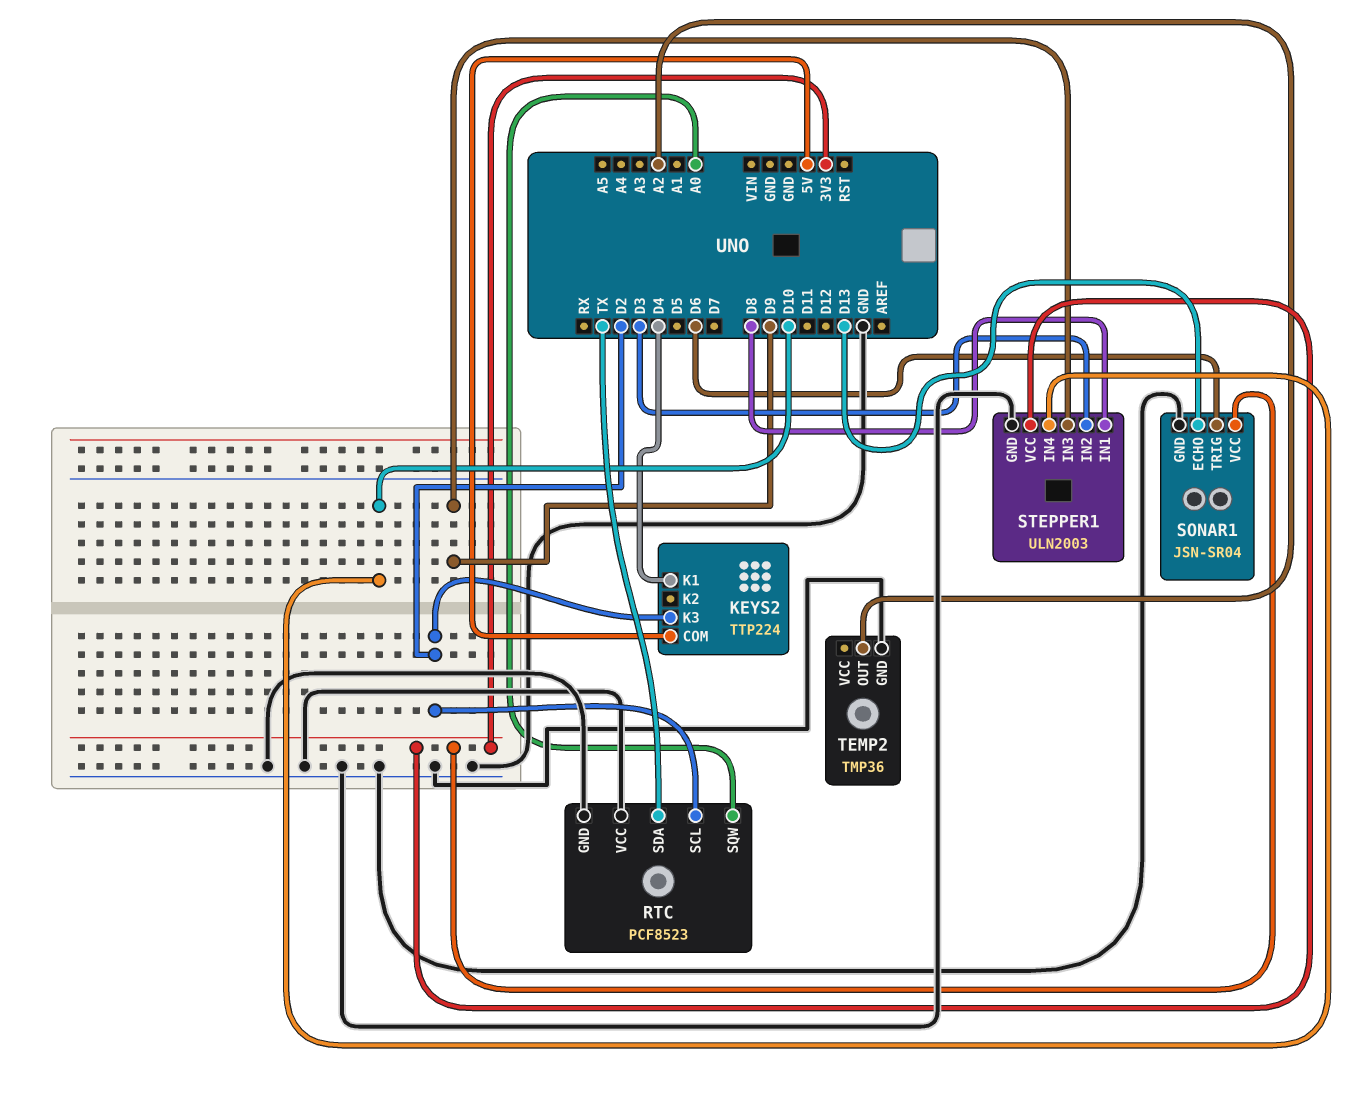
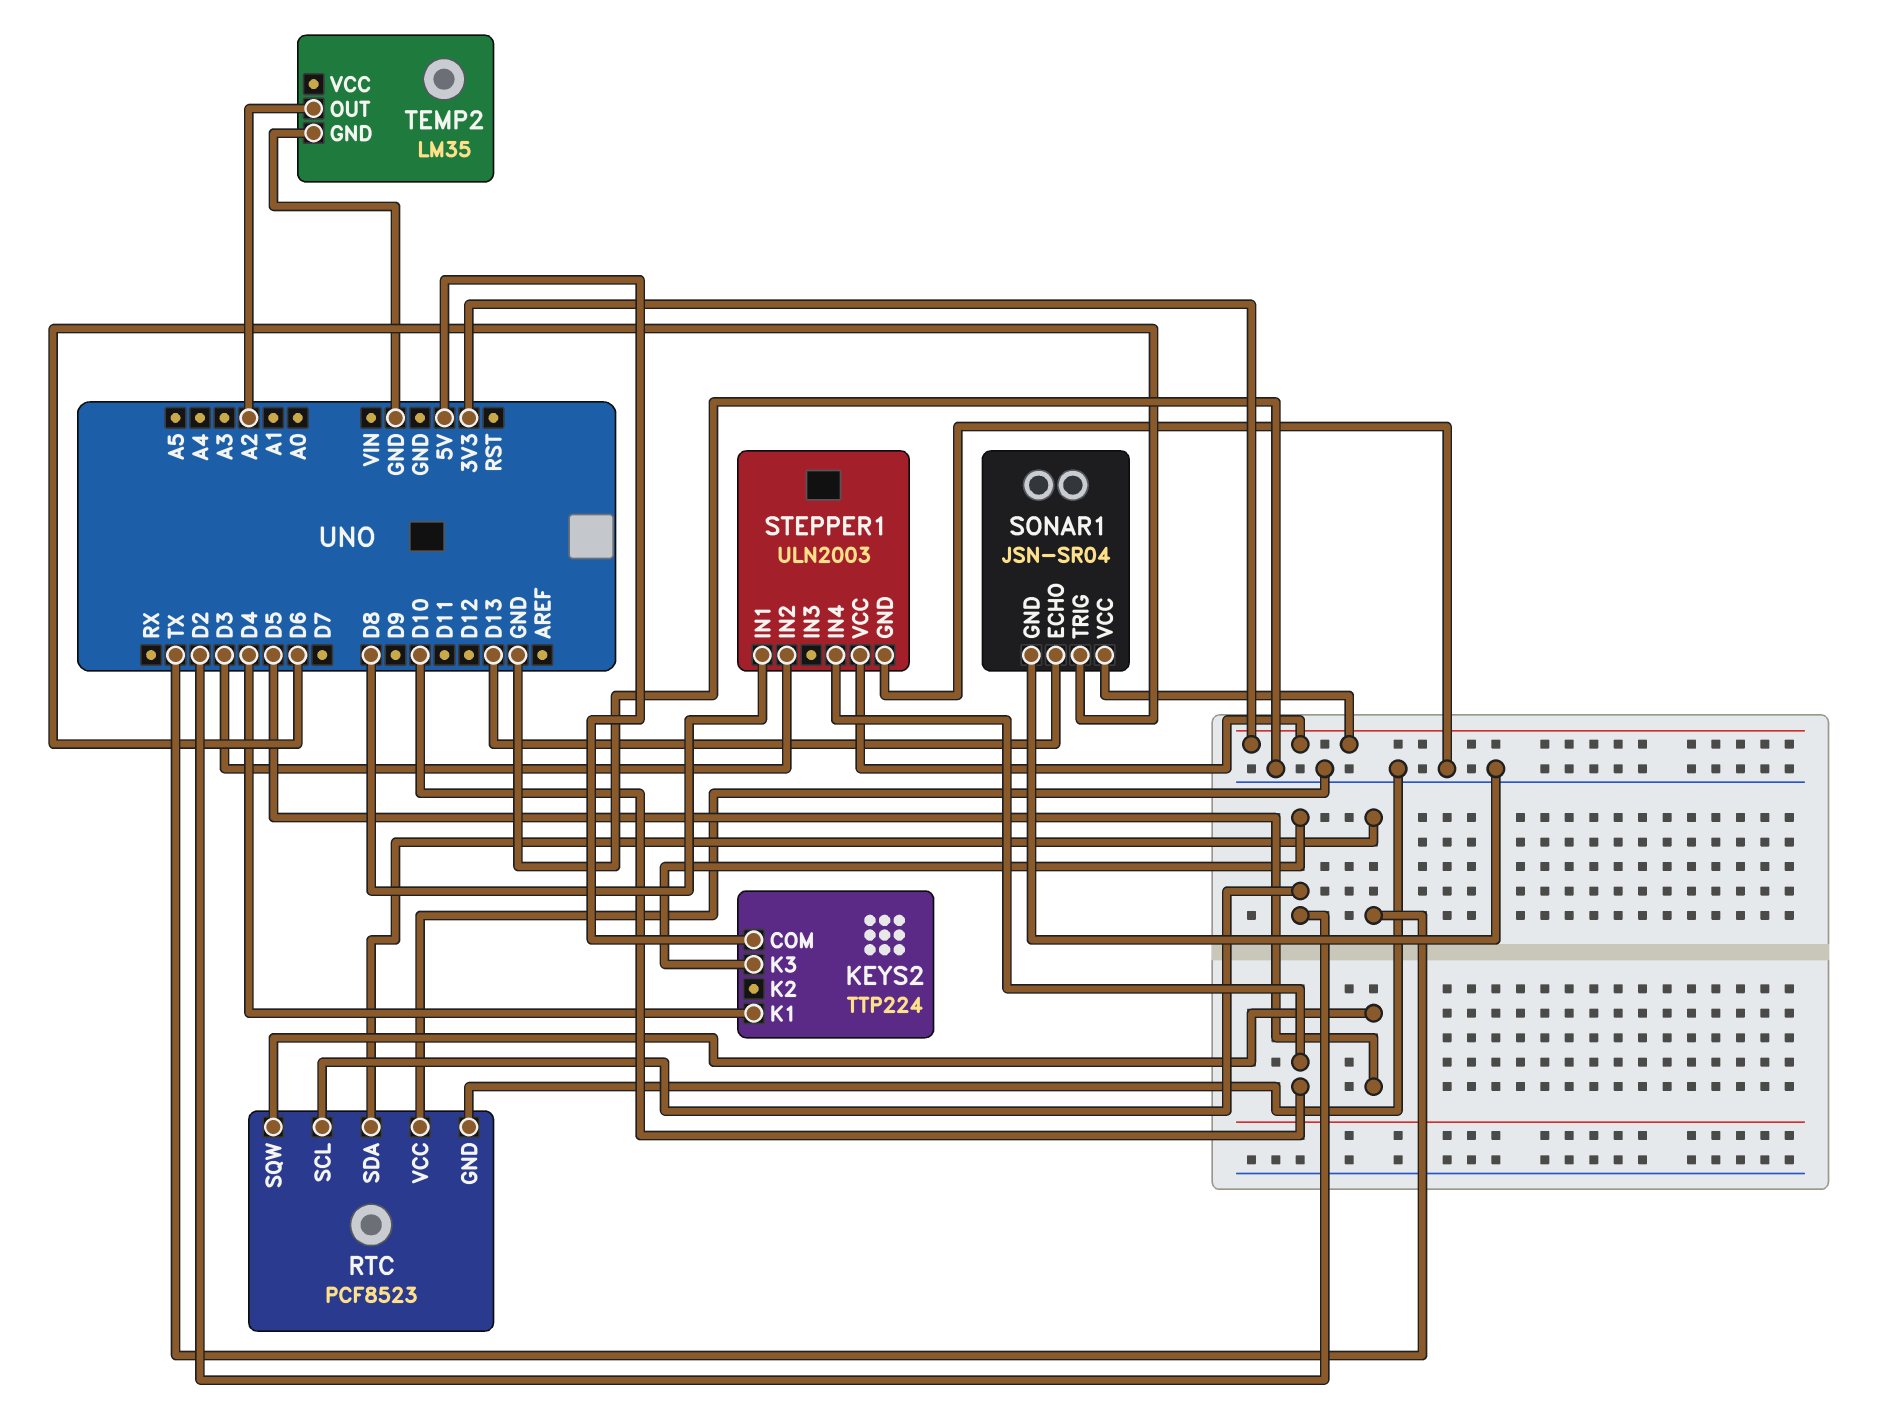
RTC pin SQW: A0 -> D5
STEPPER1 pin IN3: D9 -> none
TEMP2: TMP36 -> LM35

